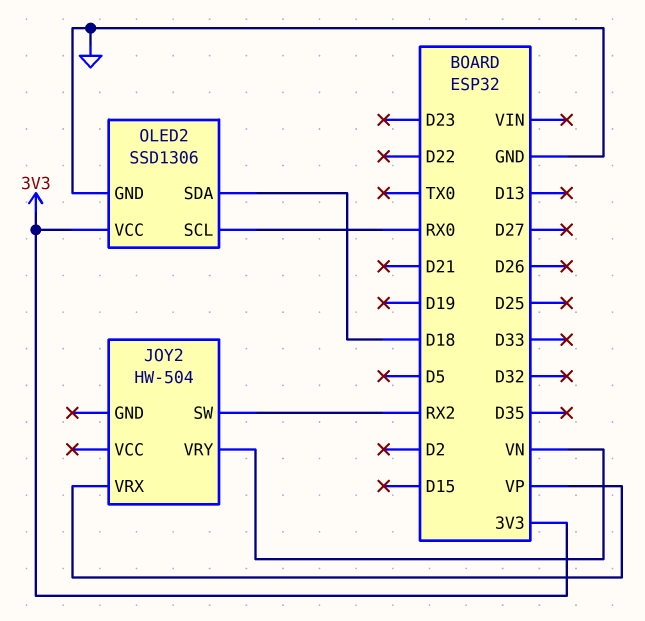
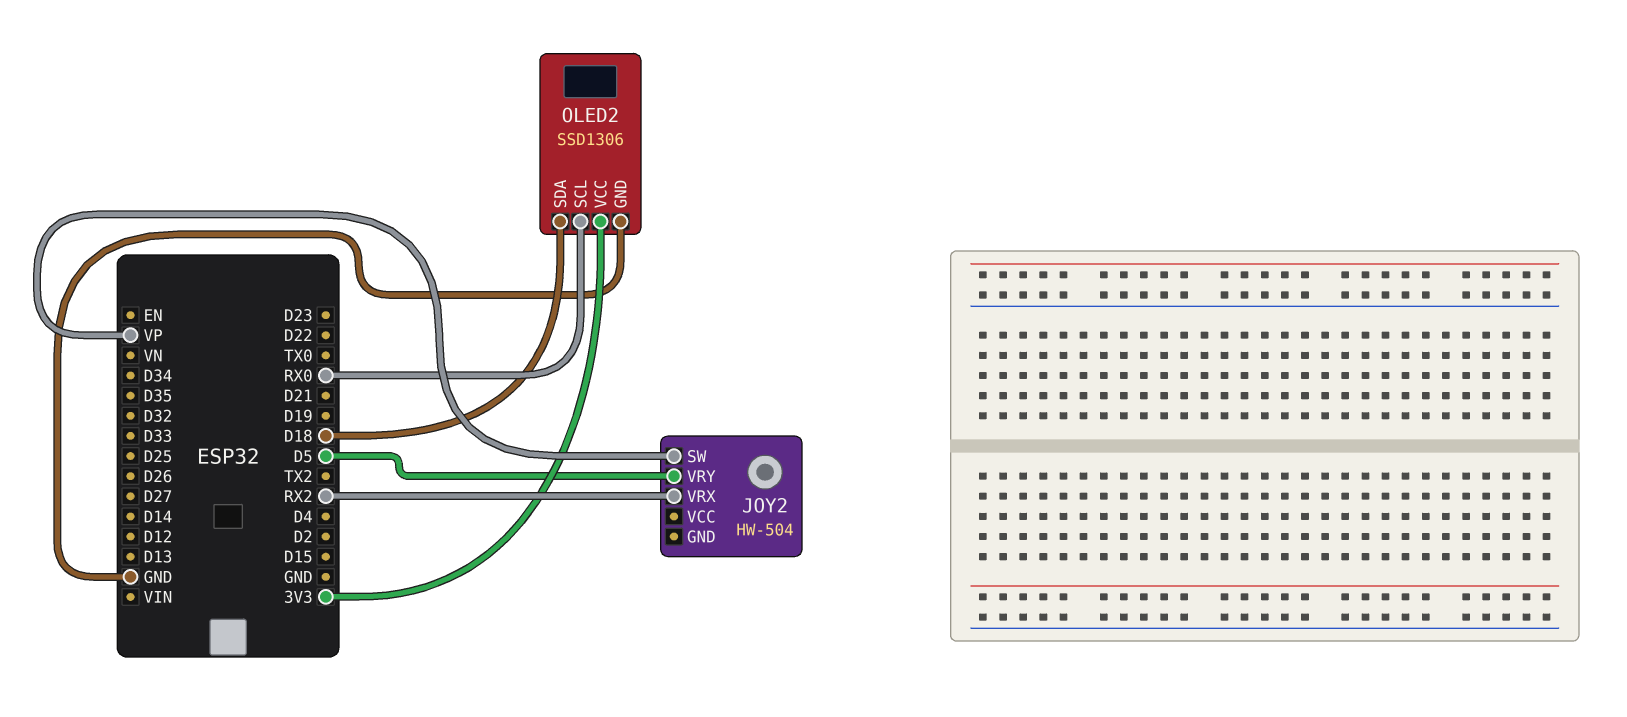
JOY2 pin SW: RX2 -> VP
JOY2 pin VRX: VP -> RX2
JOY2 pin VRY: VN -> D5

